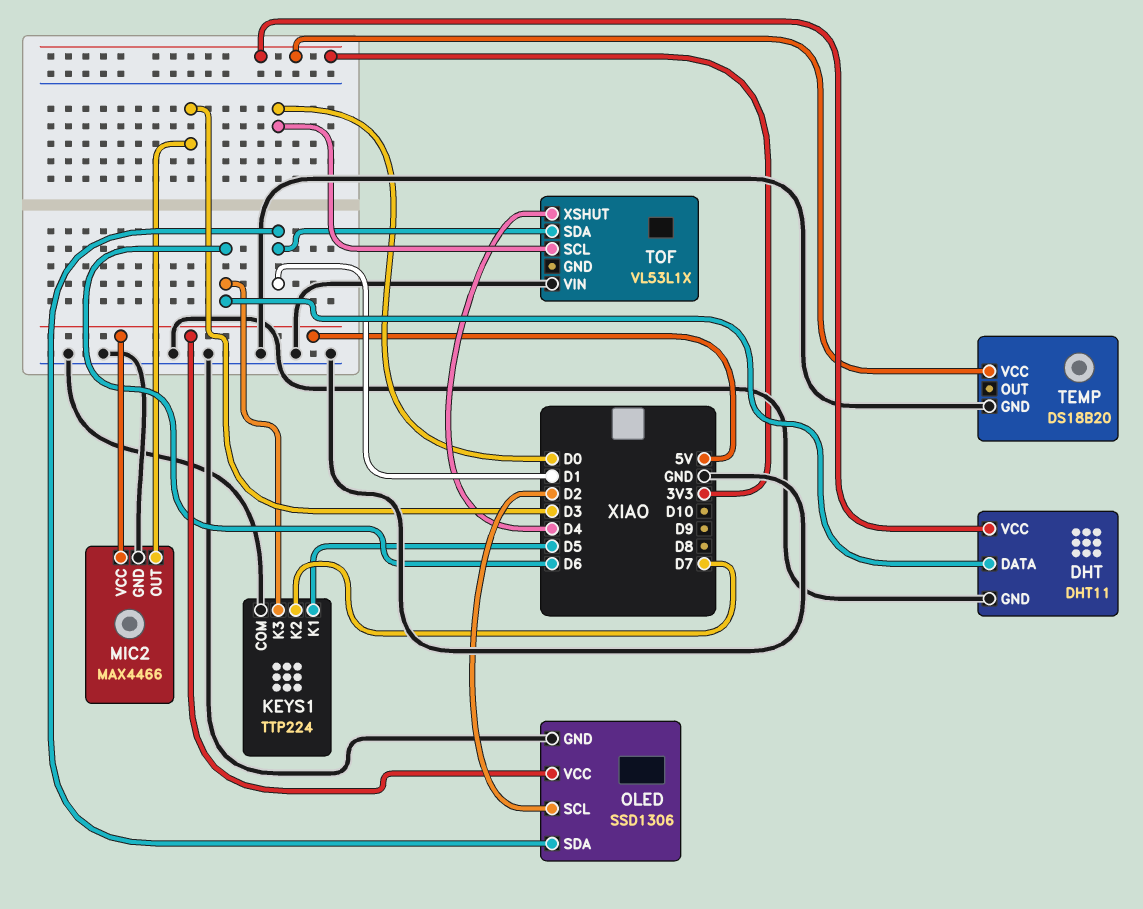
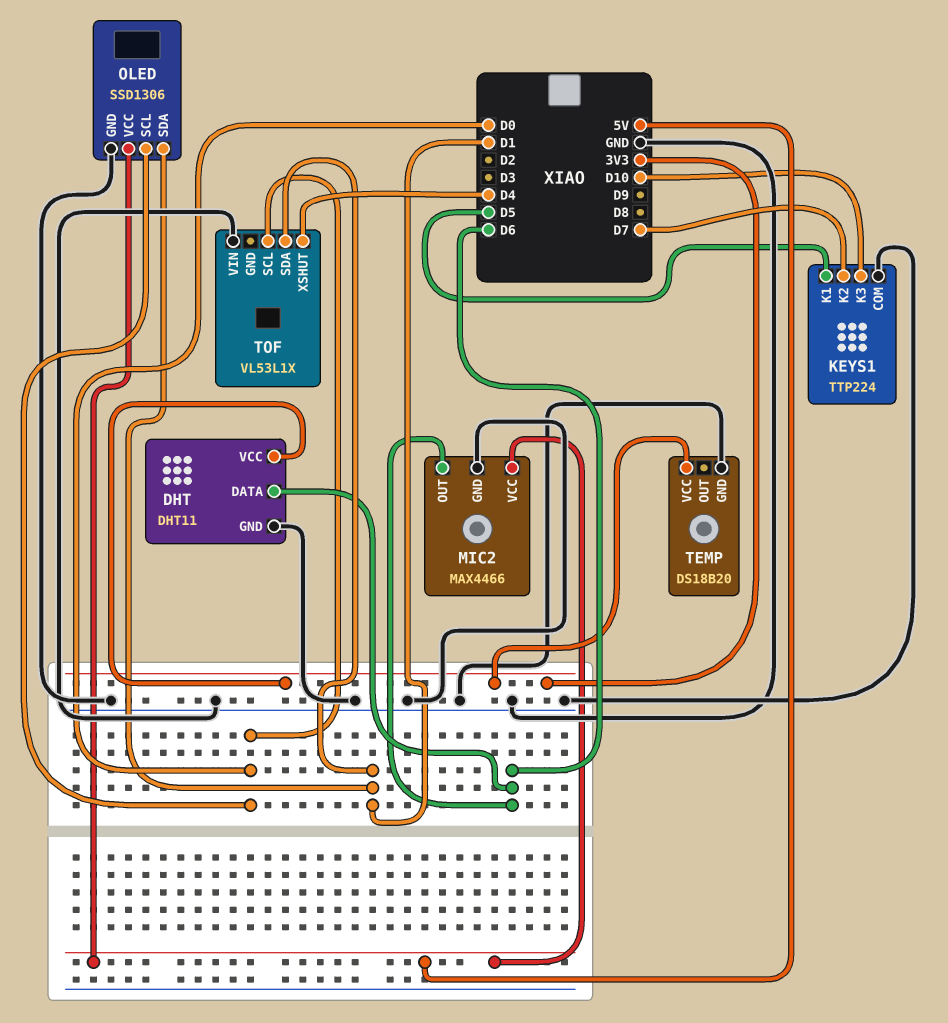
KEYS1 pin K3: D6 -> D10
MIC2 pin OUT: D3 -> D6
OLED pin SCL: D2 -> D0

